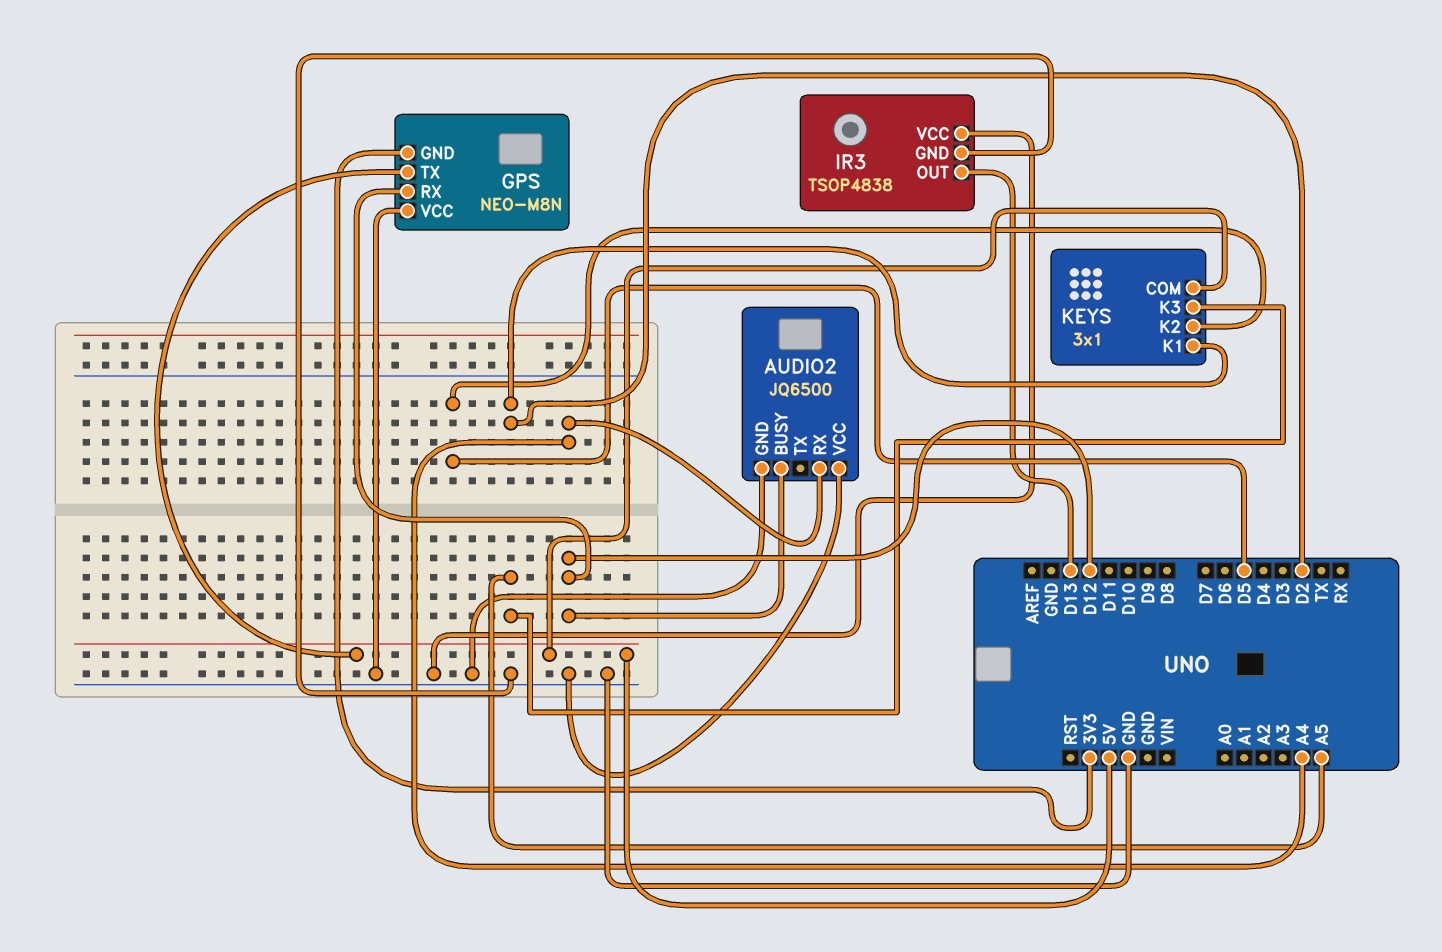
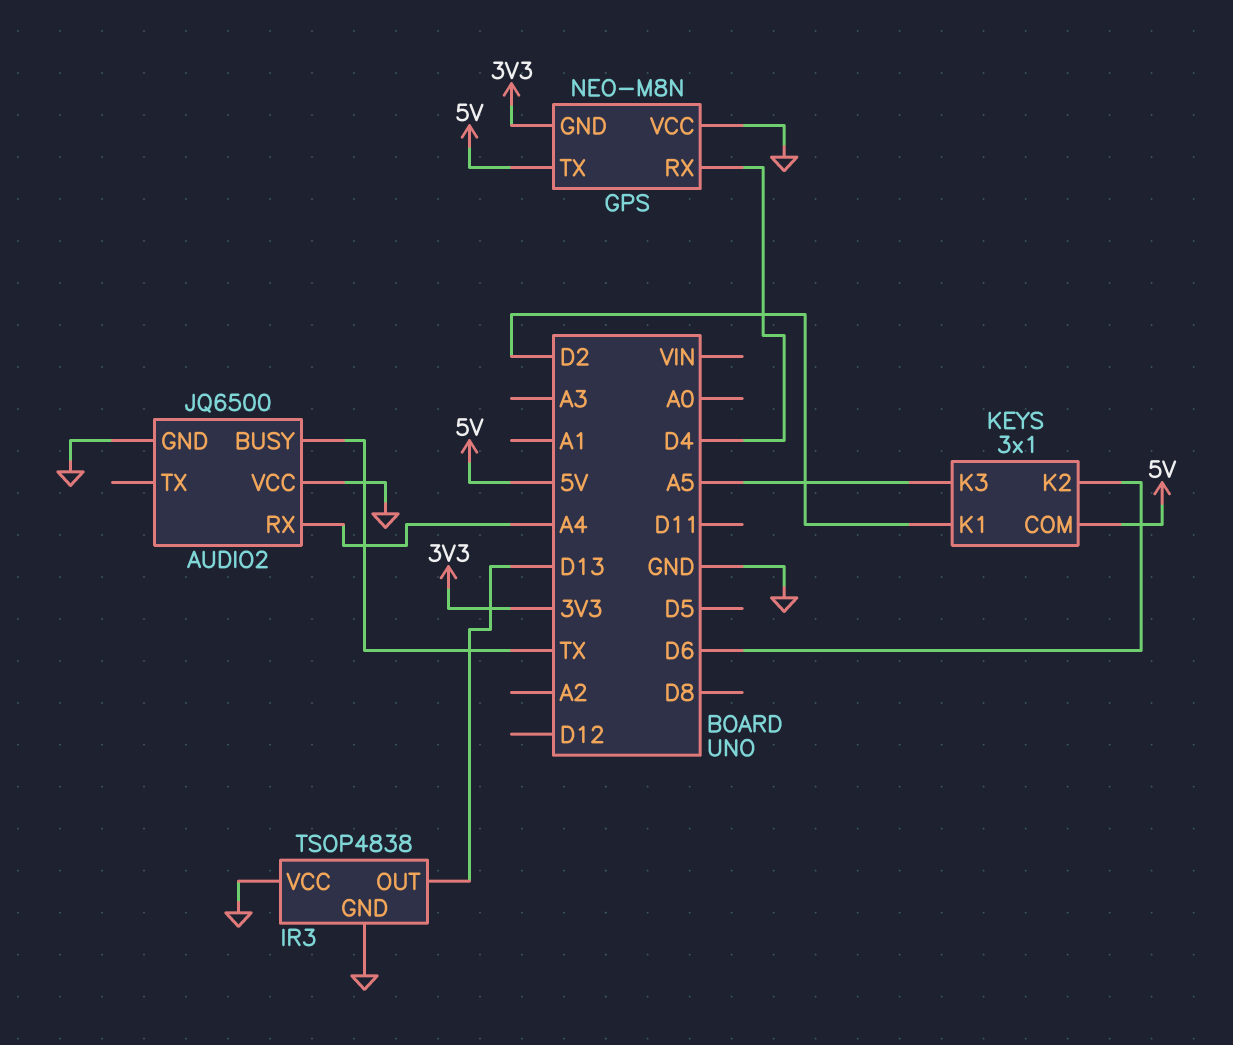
AUDIO2 pin BUSY: D12 -> TX
GPS pin RX: D12 -> D4
KEYS pin K2: D5 -> D6

